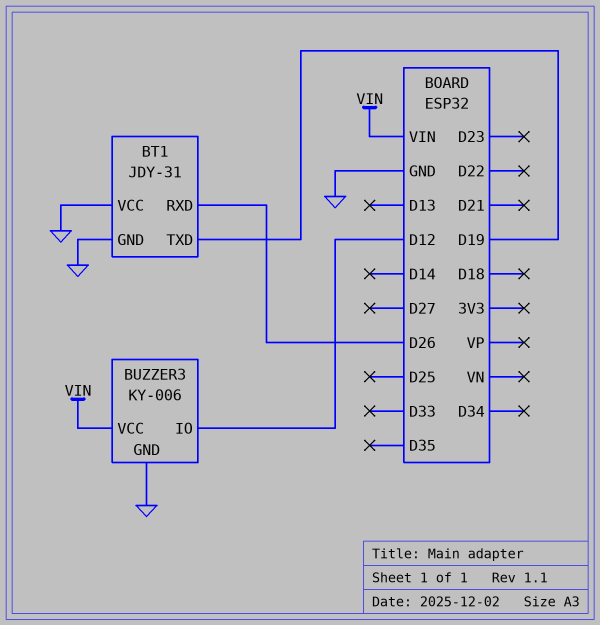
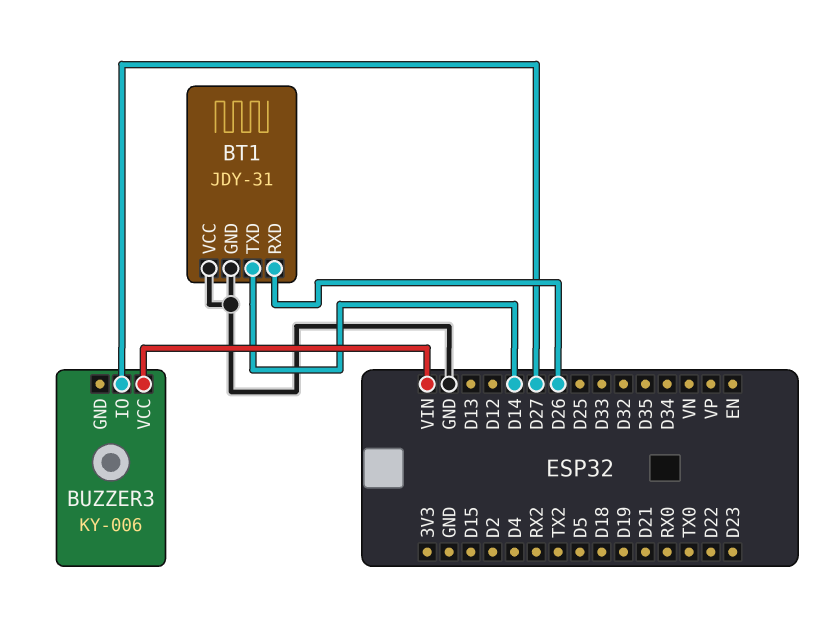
BT1 pin TXD: D19 -> D14
BUZZER3 pin GND: GND -> none
BUZZER3 pin IO: D12 -> D27

